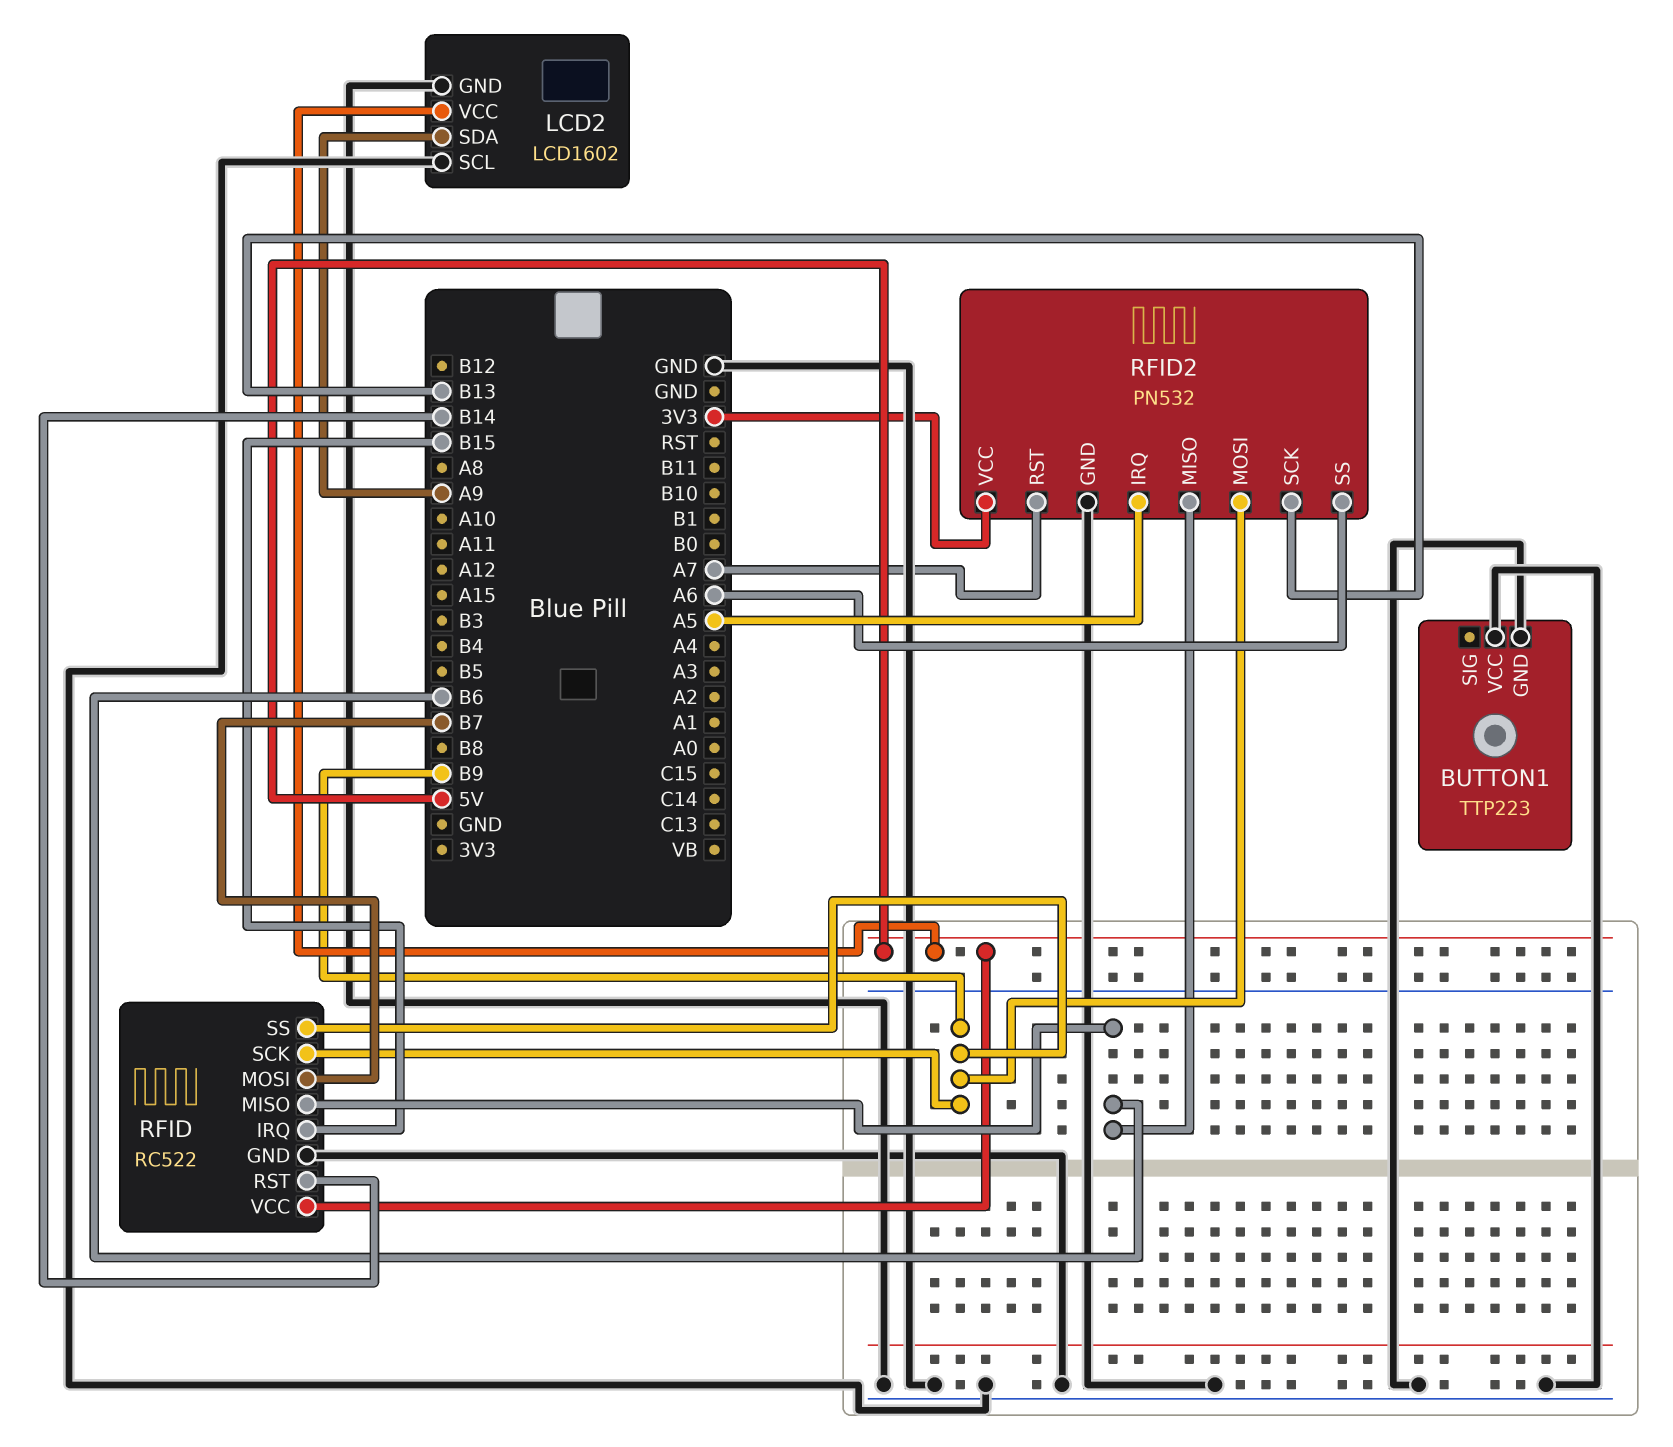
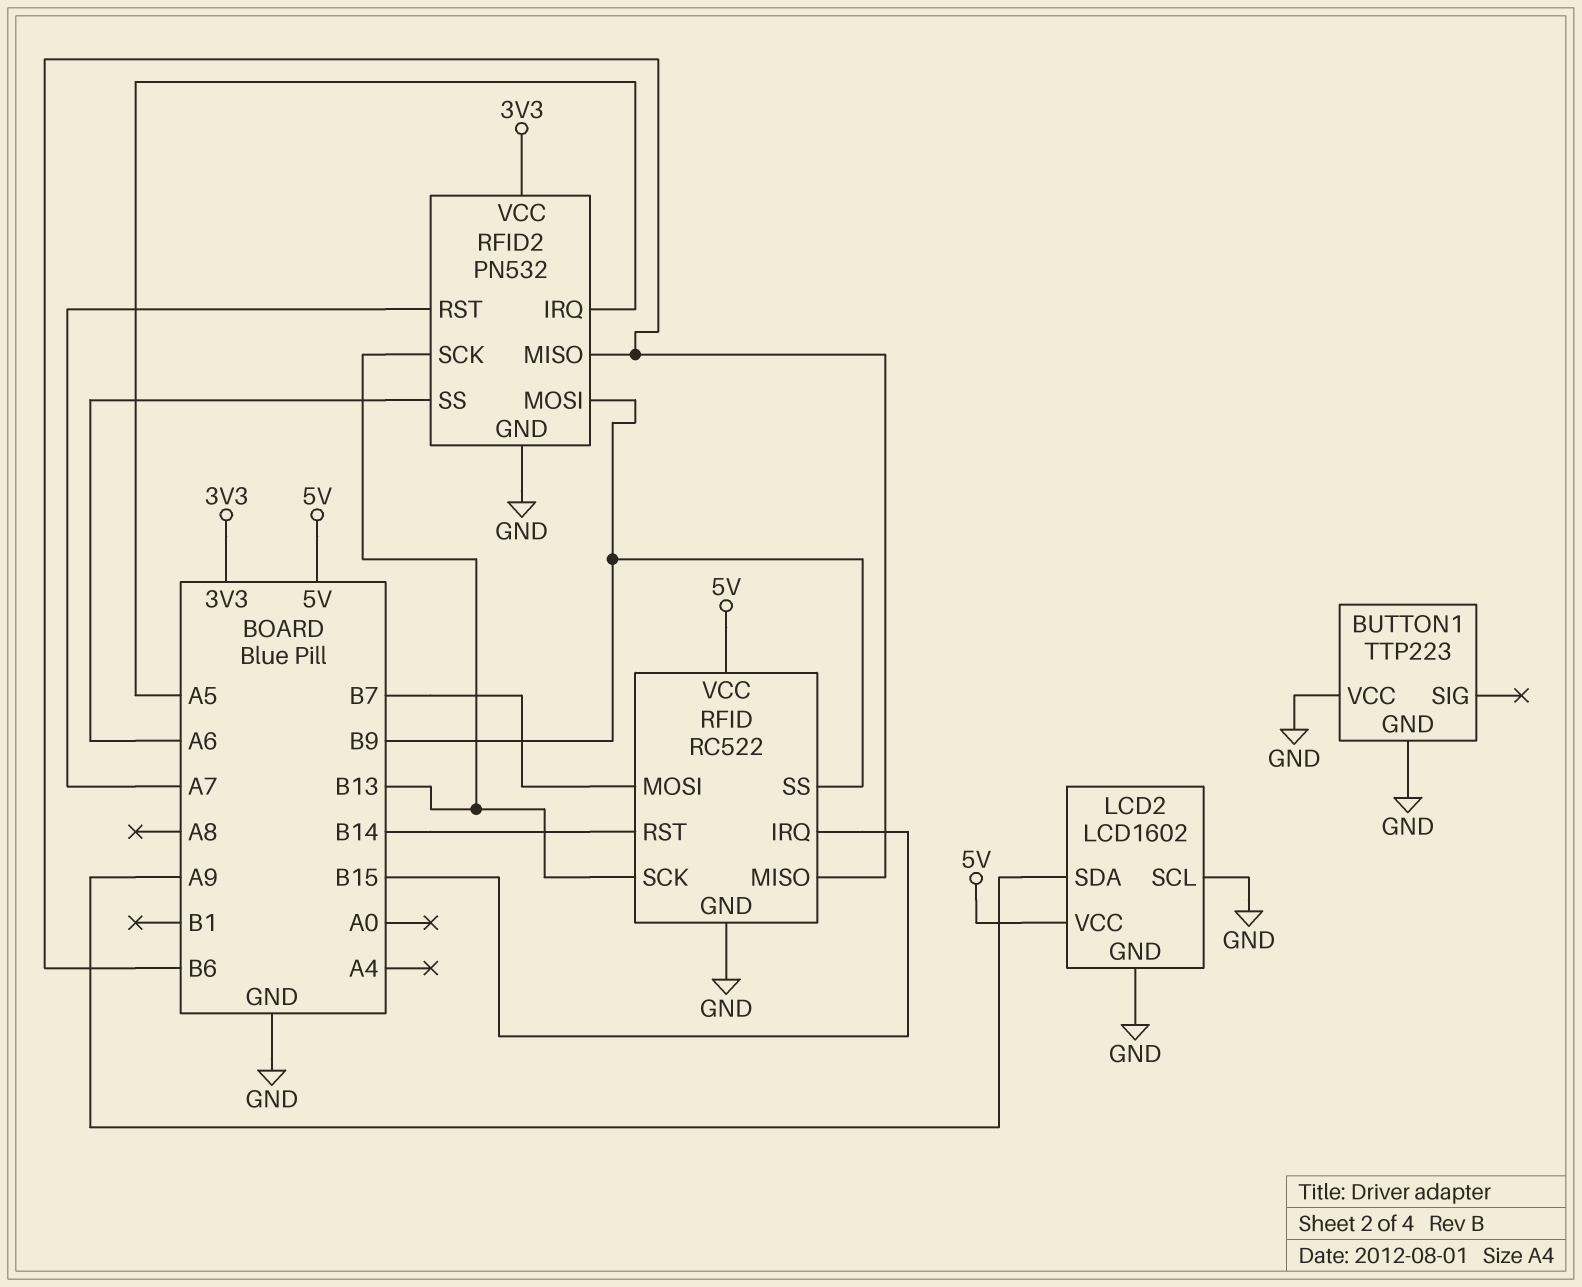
RFID pin SCK: B9 -> B13

